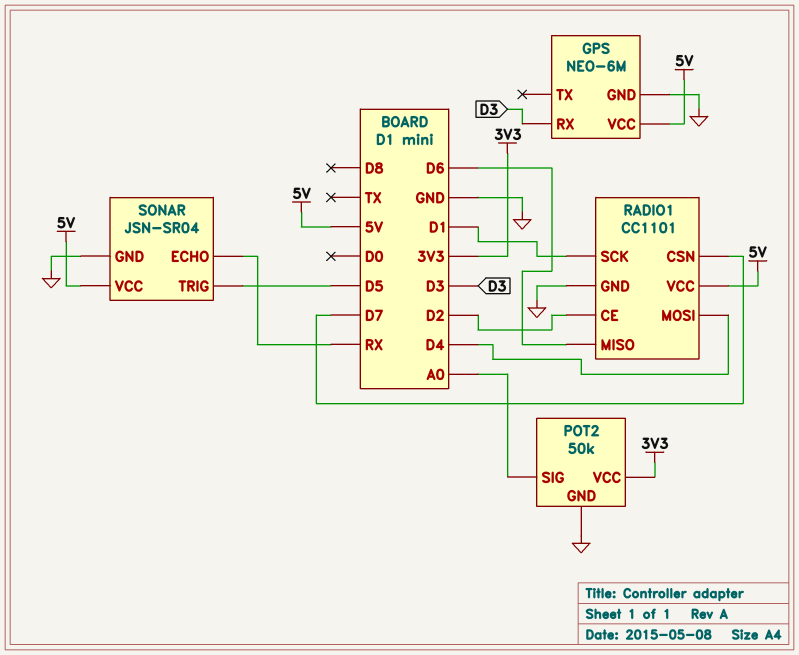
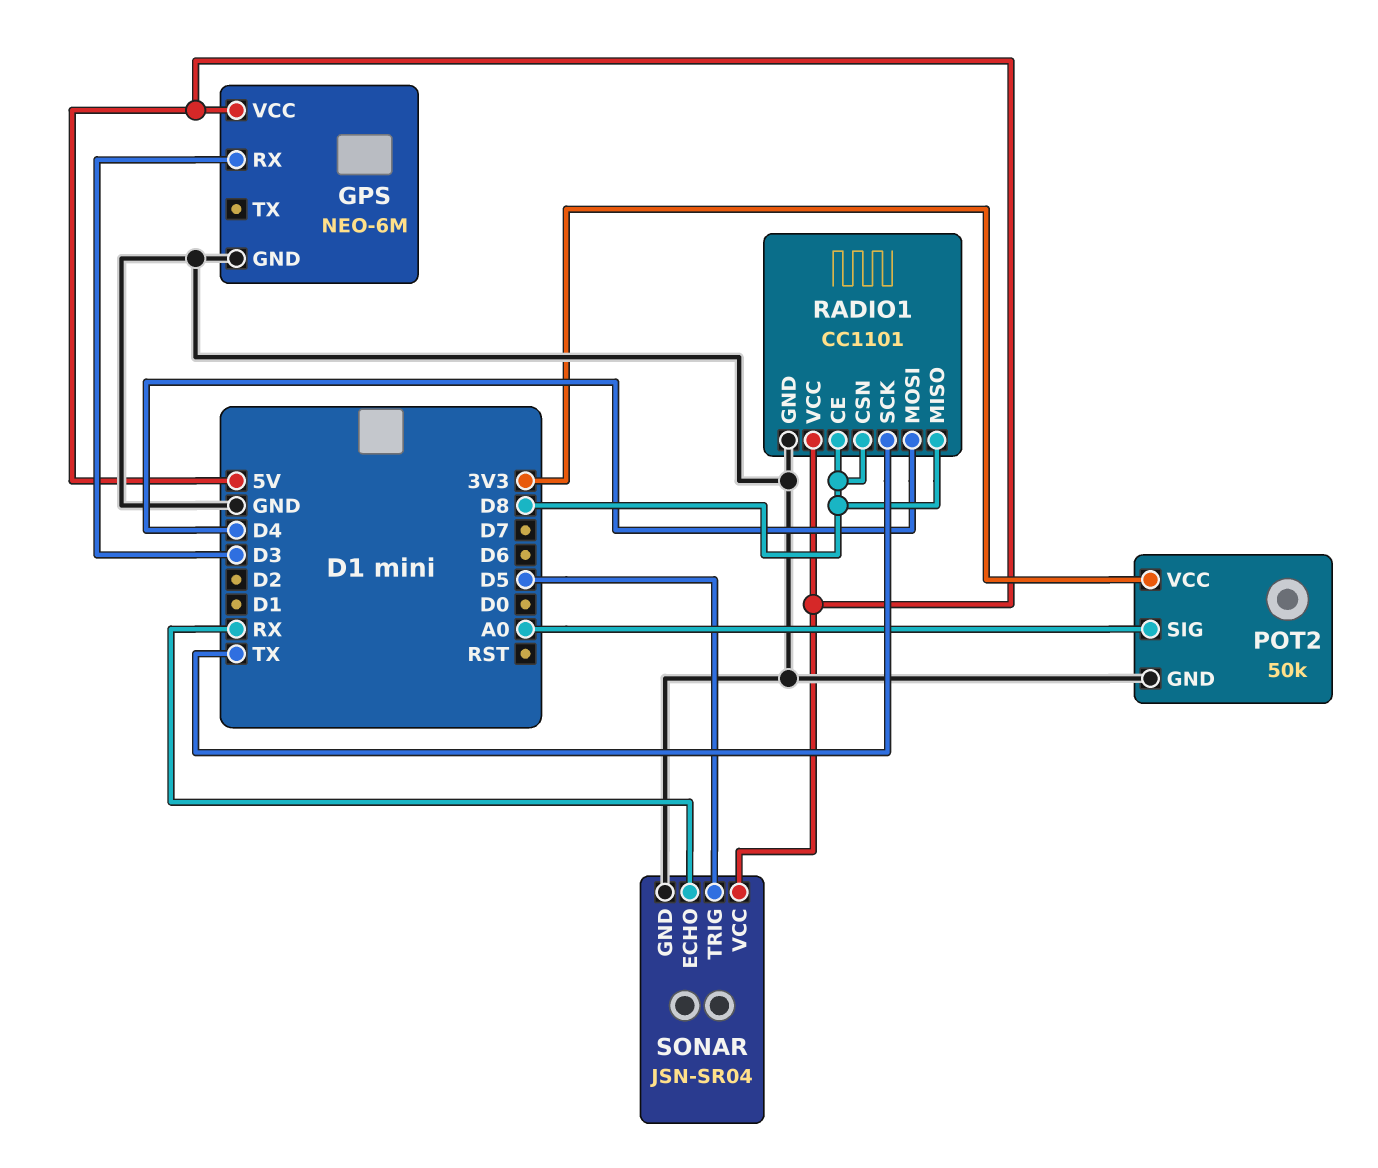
RADIO1 pin CE: D2 -> D8
RADIO1 pin CSN: D7 -> D8
RADIO1 pin MISO: D6 -> D8
RADIO1 pin SCK: D1 -> TX

